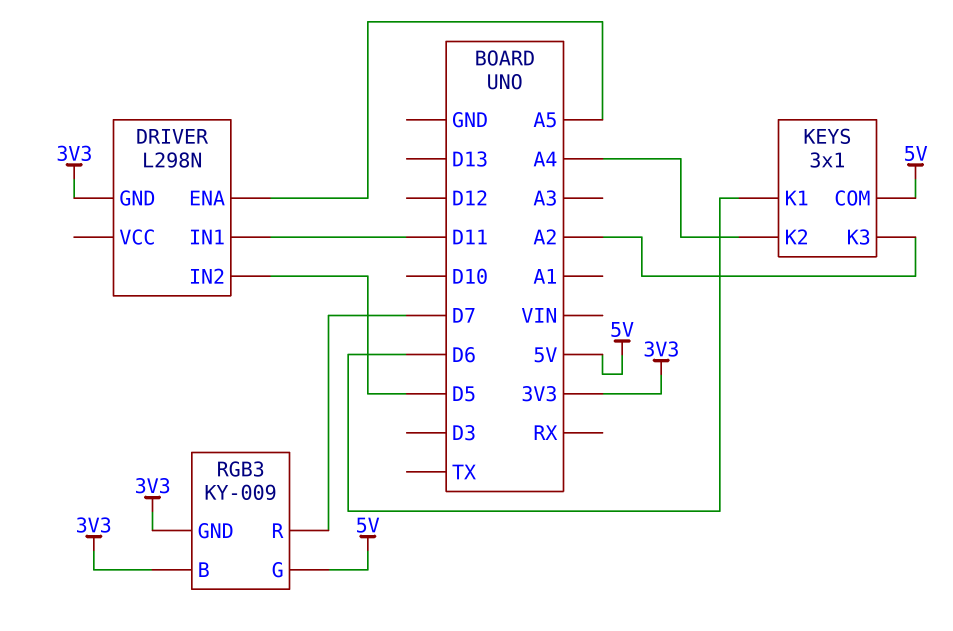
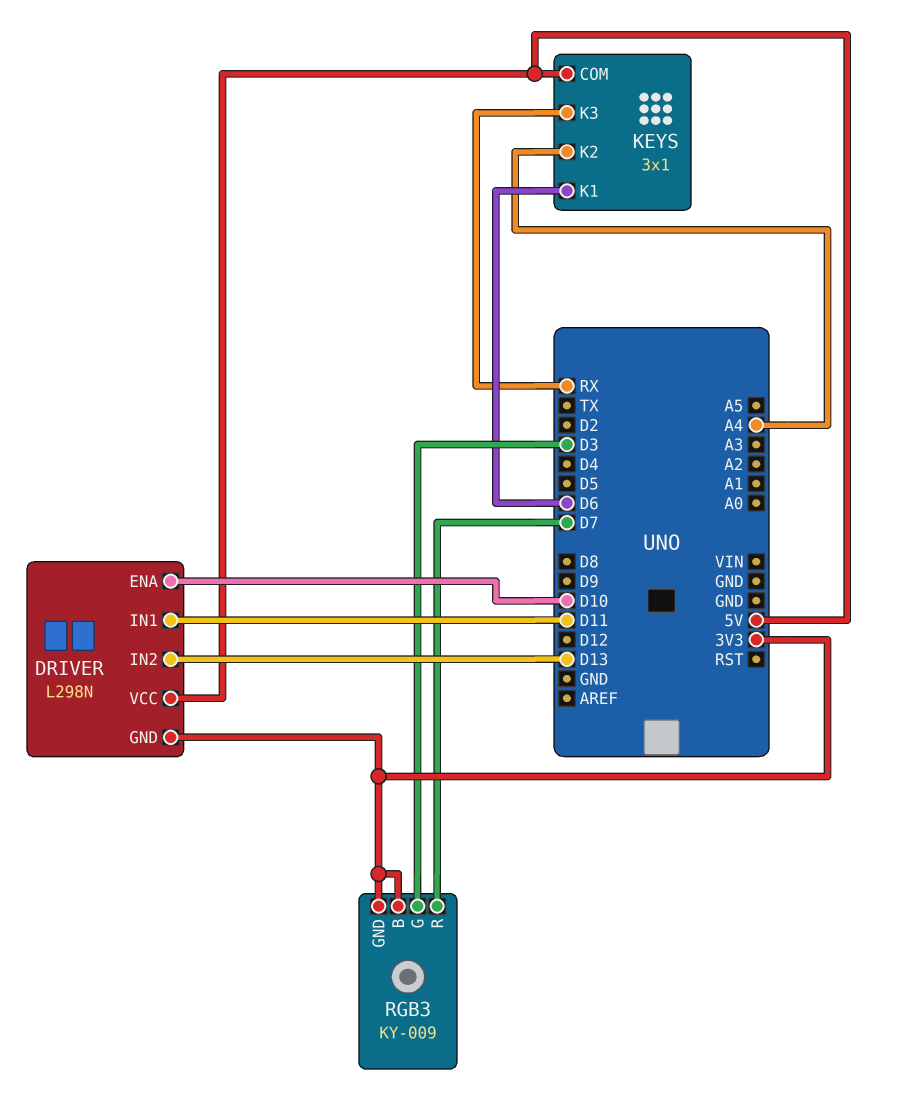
DRIVER pin ENA: A5 -> D10
DRIVER pin IN2: D5 -> D13
DRIVER pin VCC: none -> 5V
KEYS pin K3: A2 -> RX
RGB3 pin G: 5V -> D3

